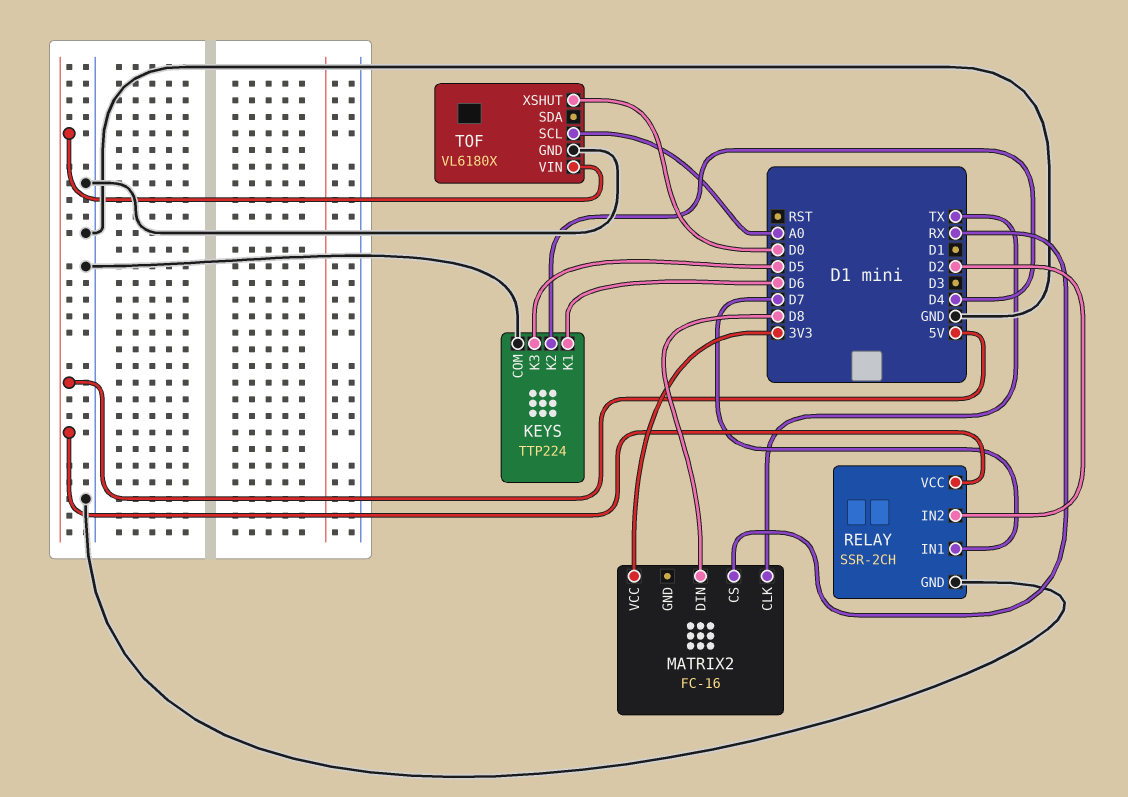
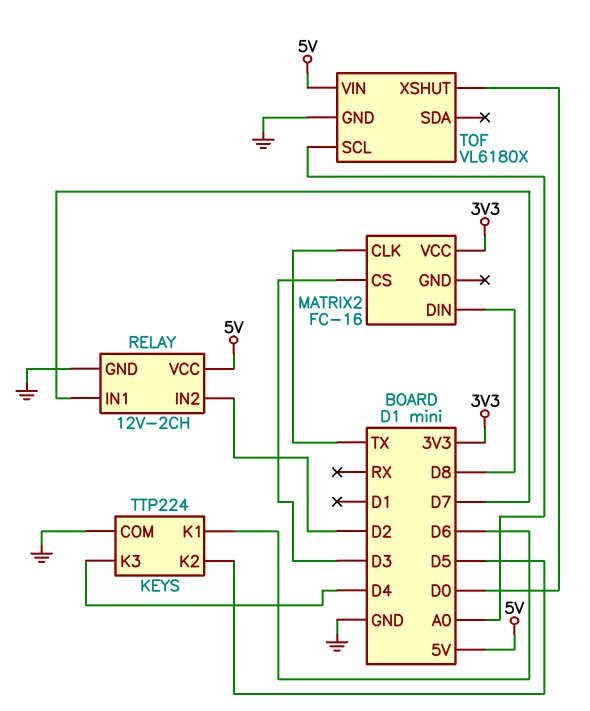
KEYS pin K2: D4 -> D5
KEYS pin K3: D5 -> D4
MATRIX2 pin CS: RX -> D3
RELAY: SSR-2CH -> 12V-2CH

